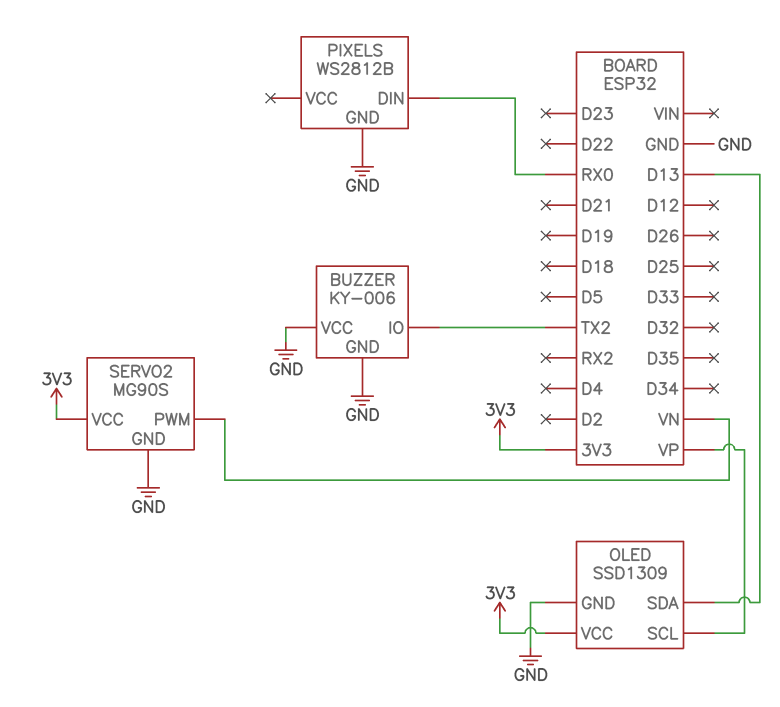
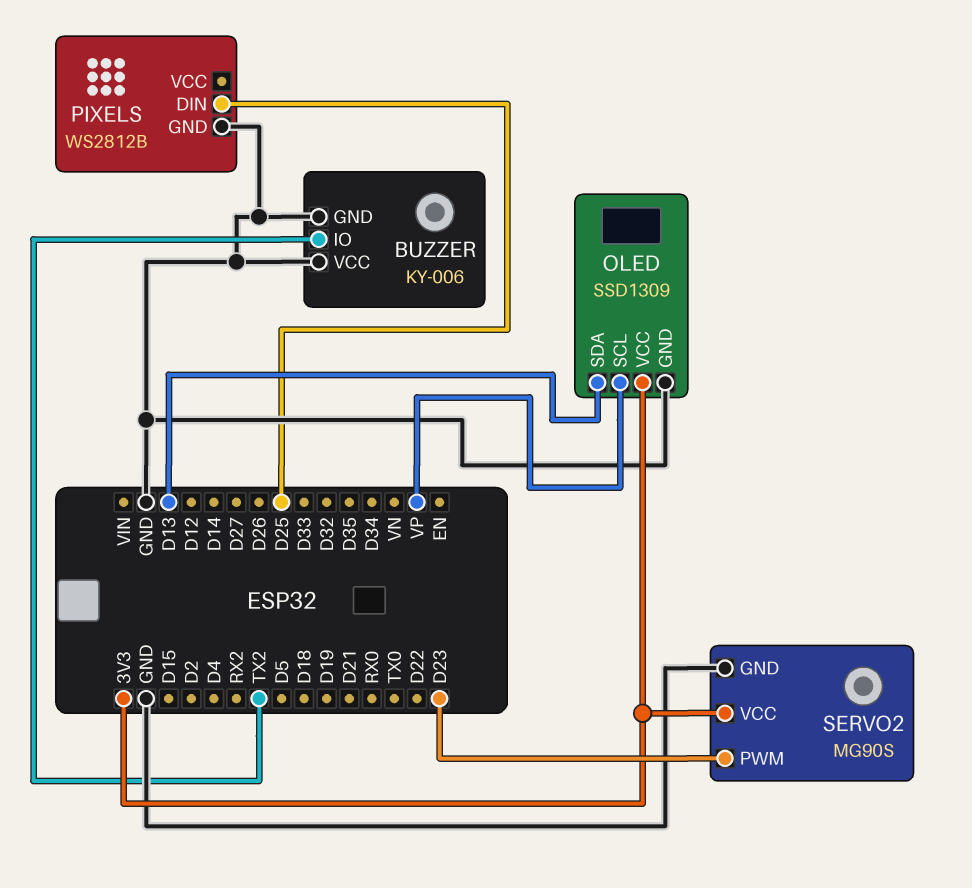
PIXELS pin DIN: RX0 -> D25
SERVO2 pin PWM: VN -> D23

